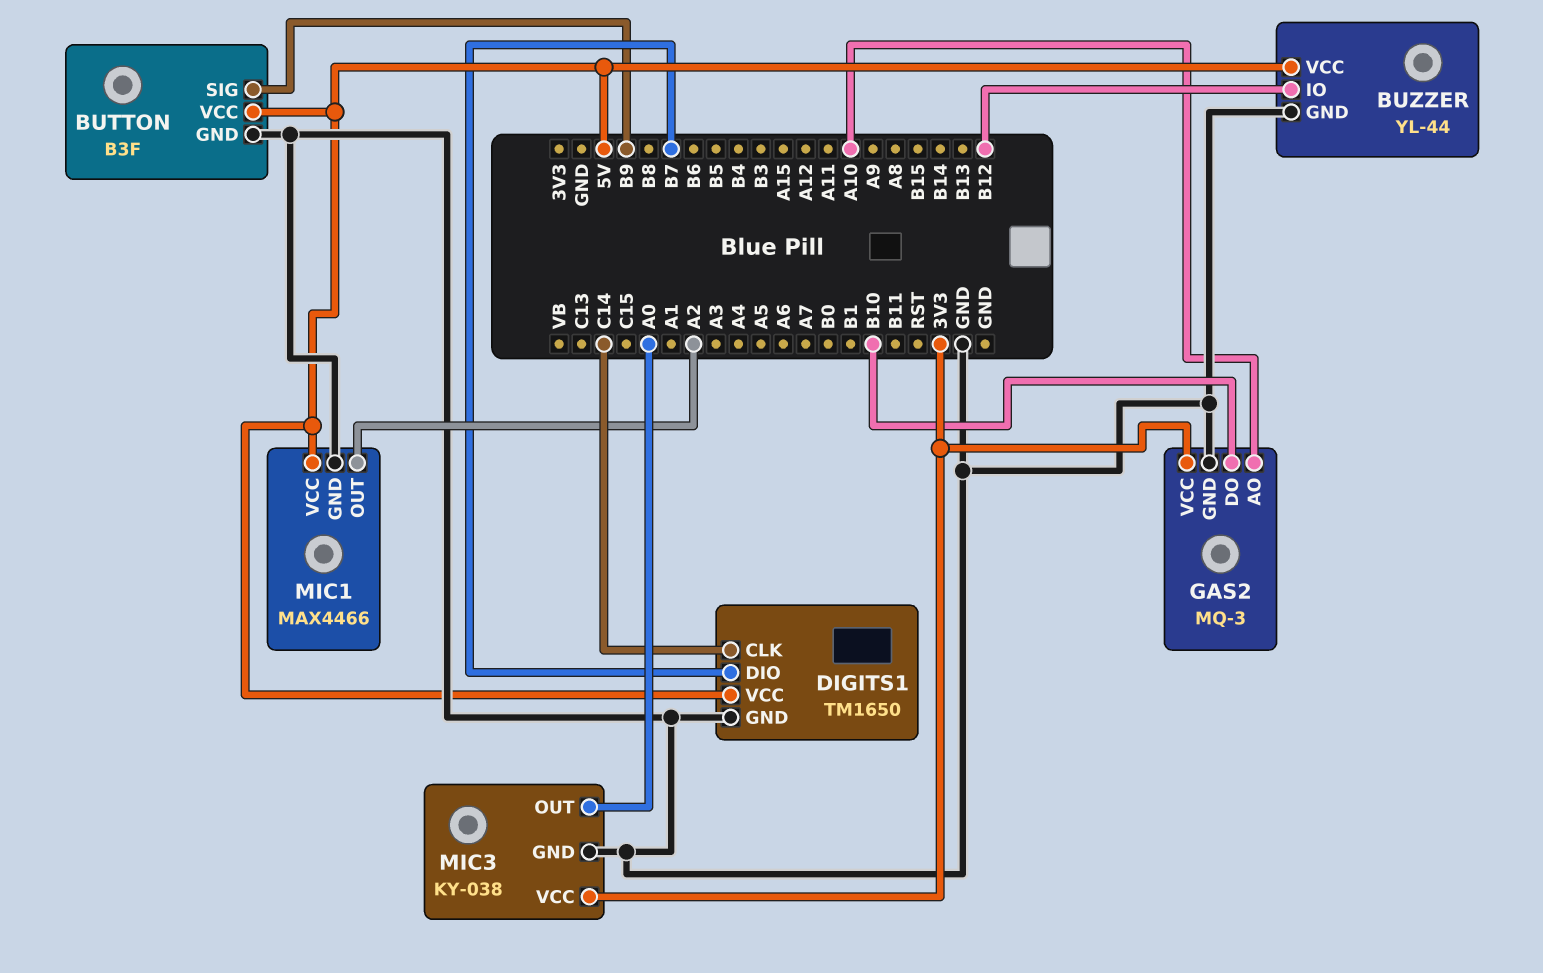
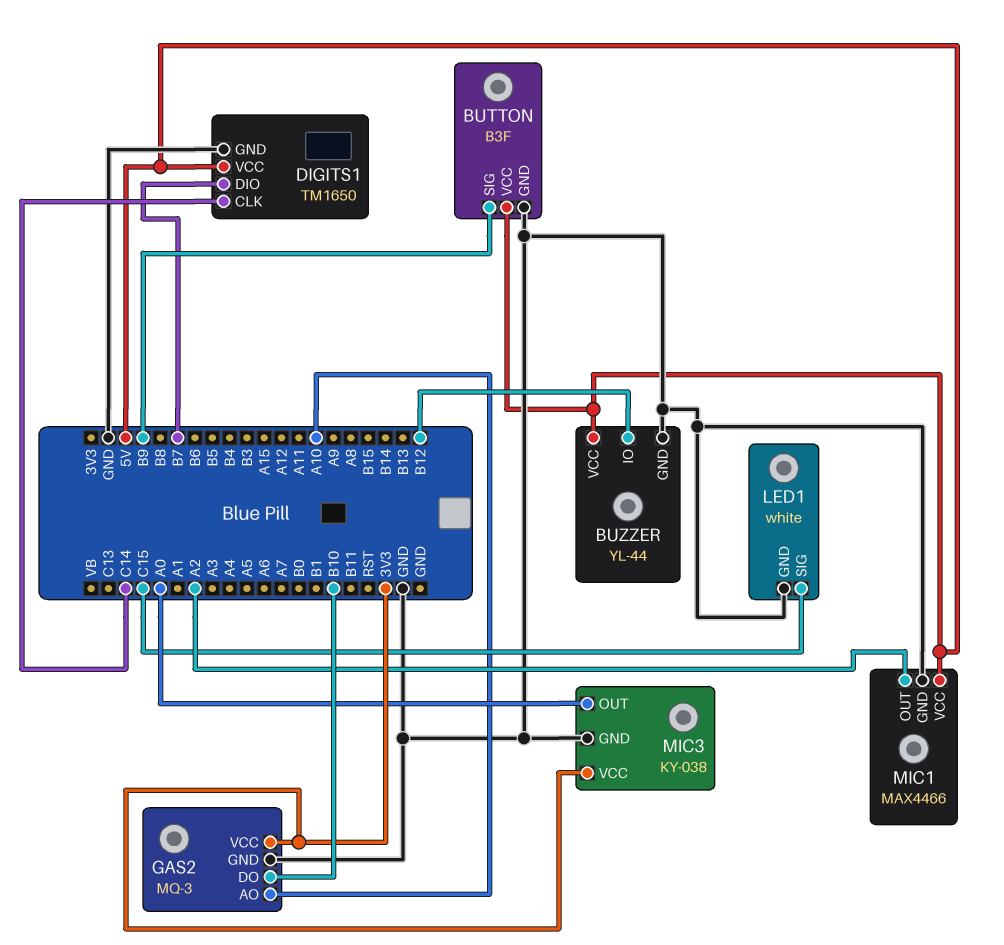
LED1: none -> white
LED1 pin GND: none -> GND
LED1 pin SIG: none -> C15

